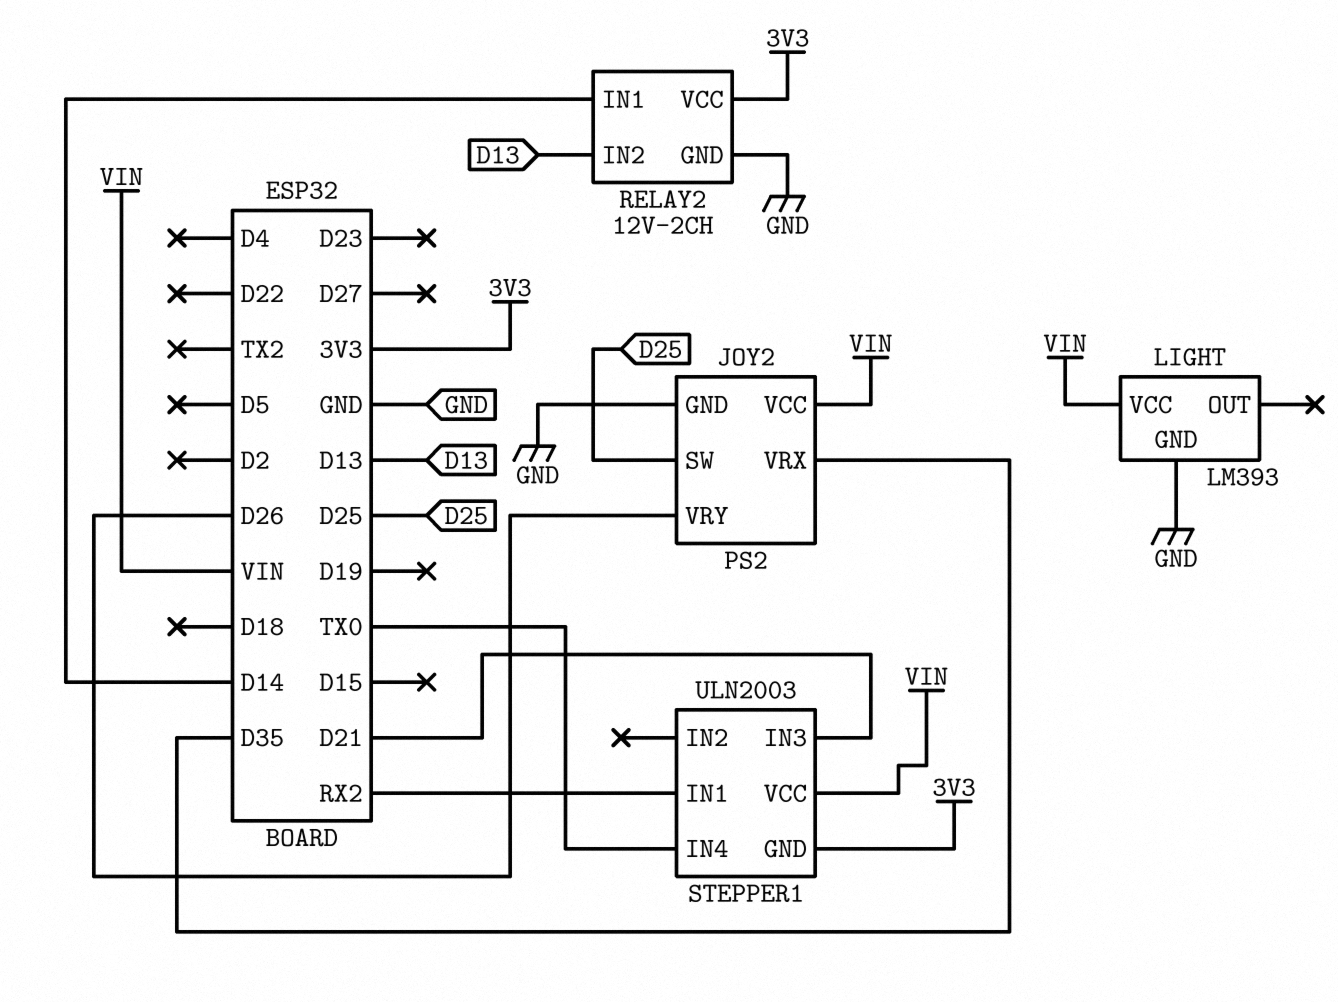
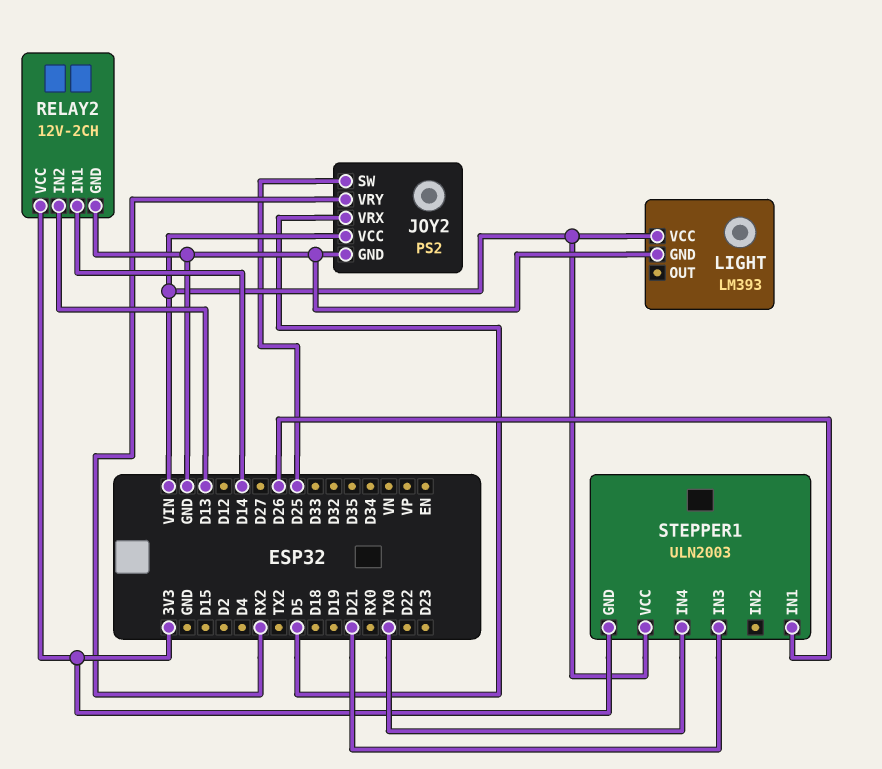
JOY2 pin VRX: D35 -> D5
JOY2 pin VRY: D26 -> RX2
STEPPER1 pin IN1: RX2 -> D26

